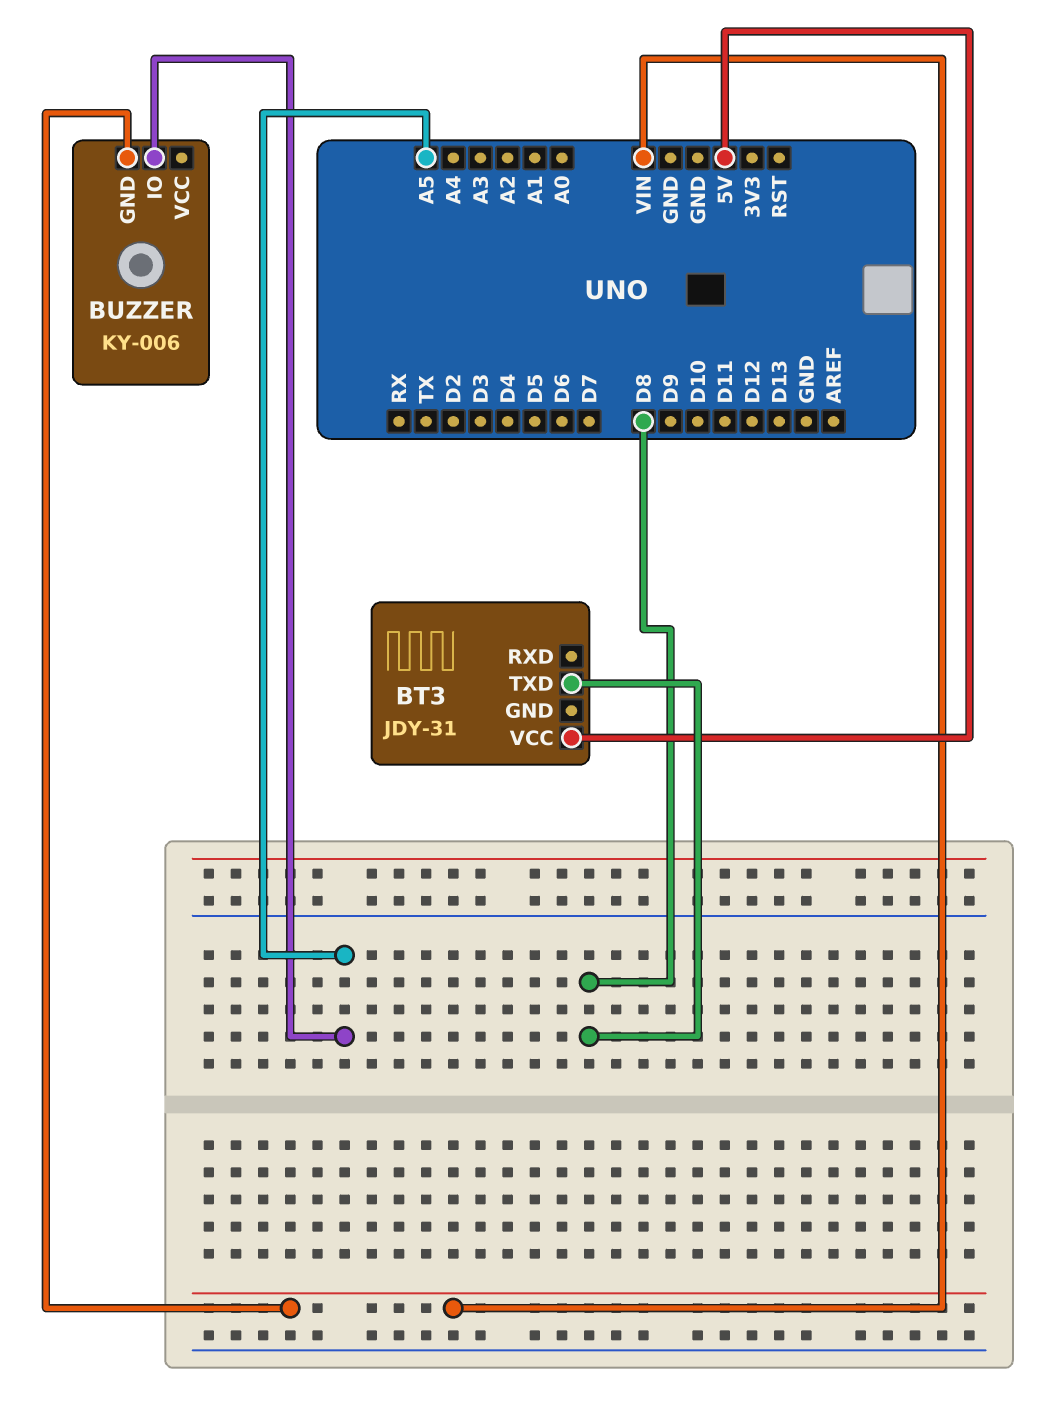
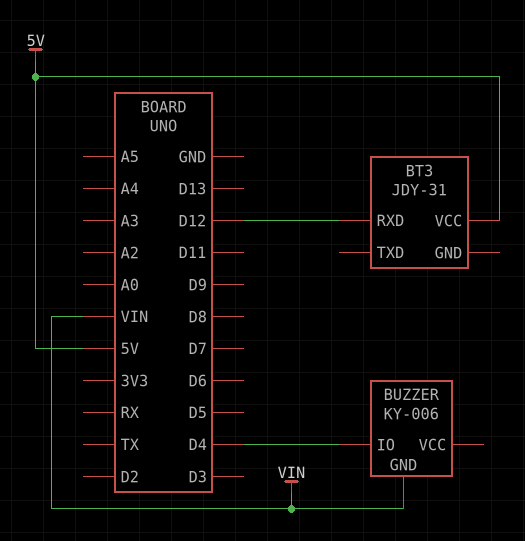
BT3 pin RXD: none -> D12
BT3 pin TXD: D8 -> none
BUZZER pin IO: A5 -> D4

